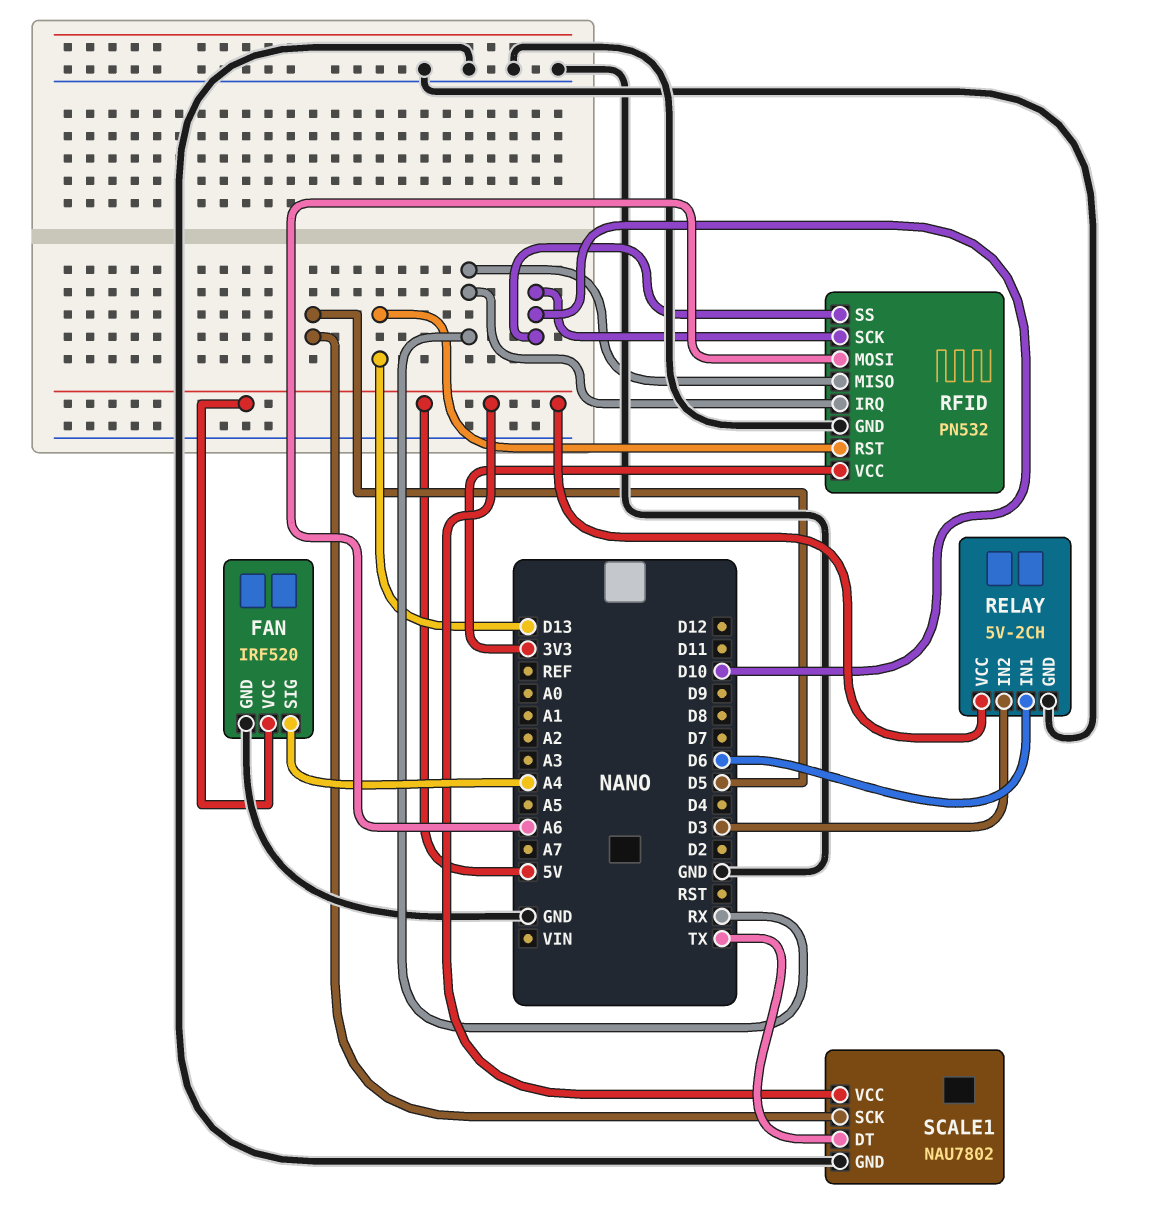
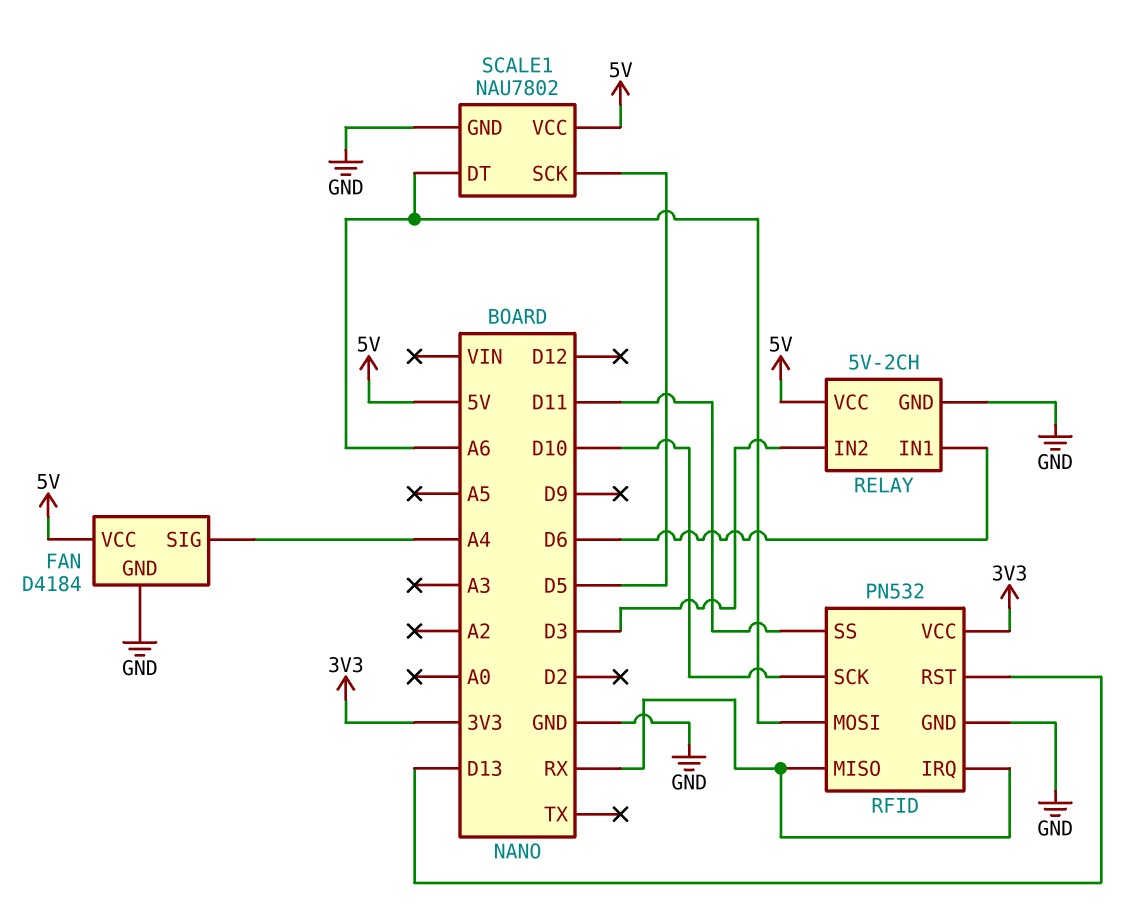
FAN: IRF520 -> D4184
RFID pin SS: D10 -> D11
SCALE1 pin DT: TX -> A6

